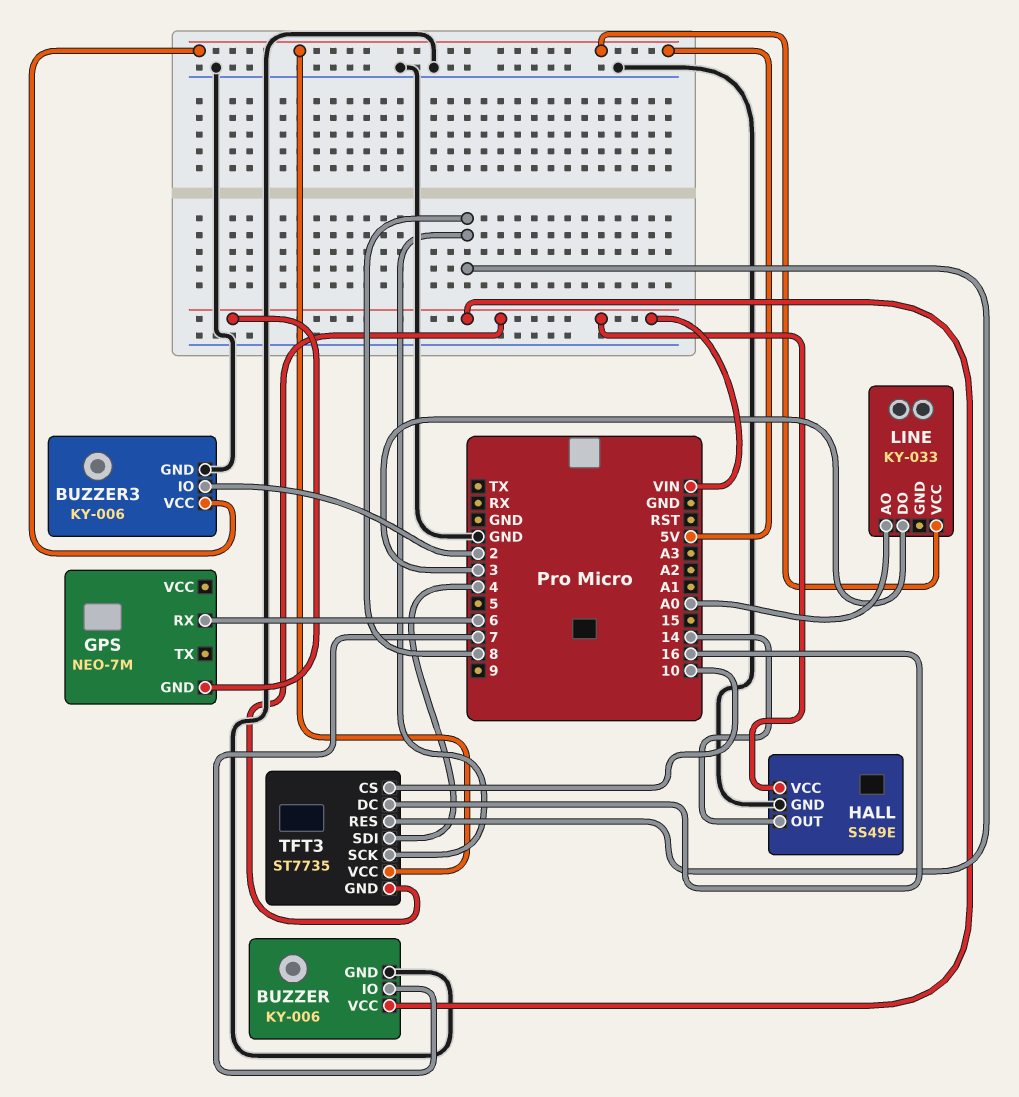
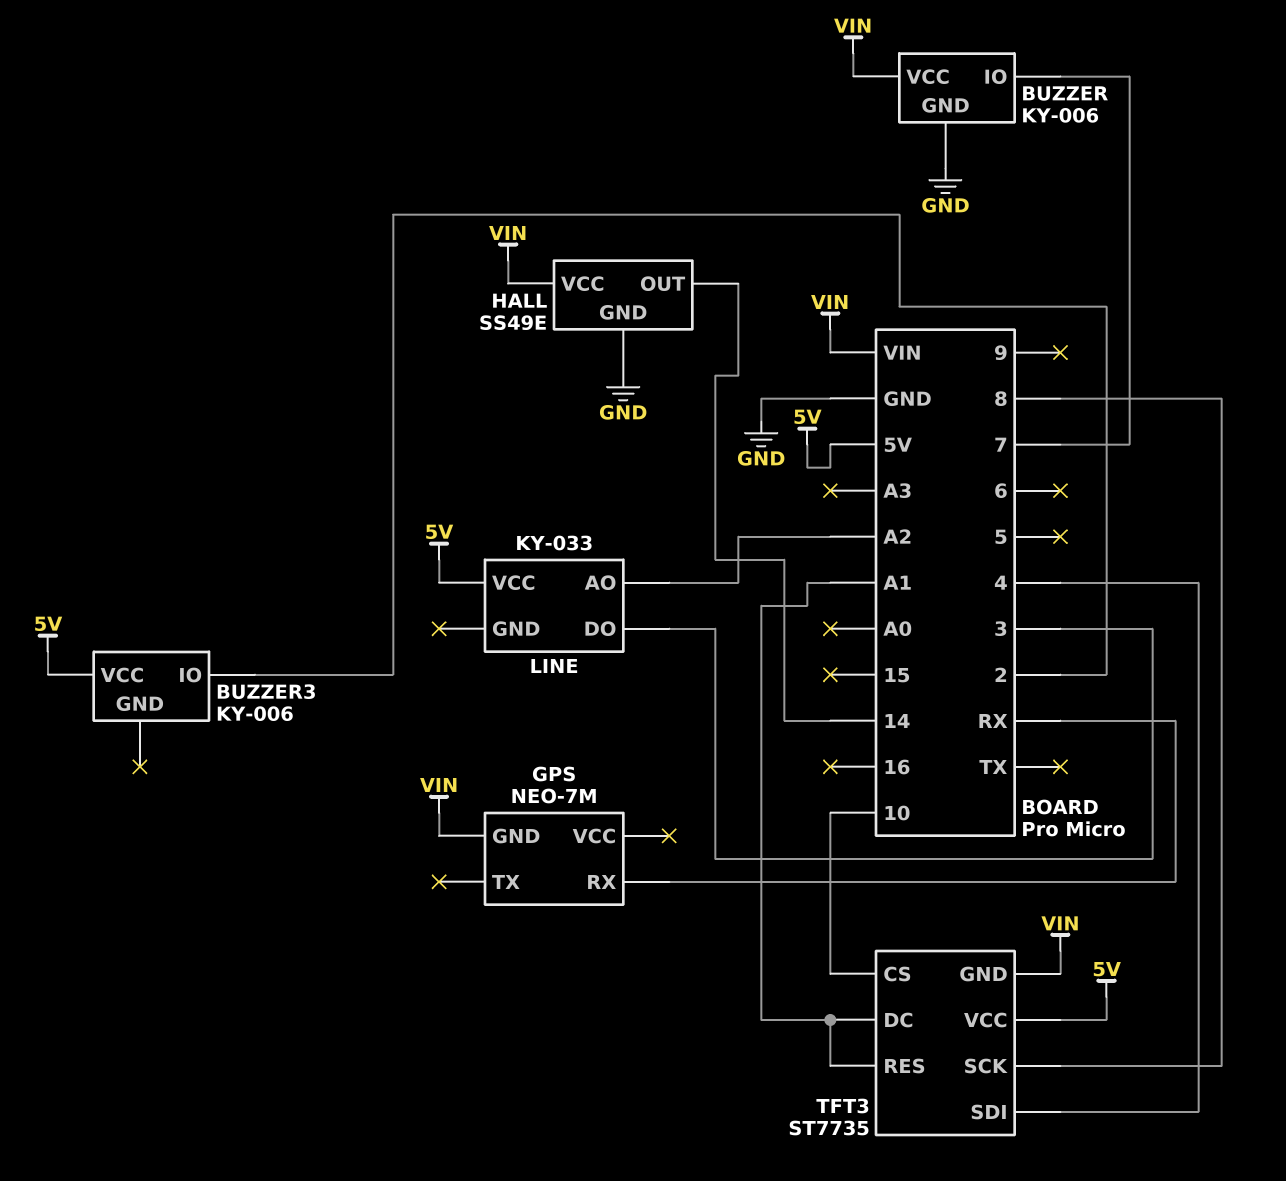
BUZZER3 pin GND: GND -> none
GPS pin RX: 6 -> RX
LINE pin AO: A0 -> A2
TFT3 pin DC: 16 -> A1
TFT3 pin RES: 8 -> A1

